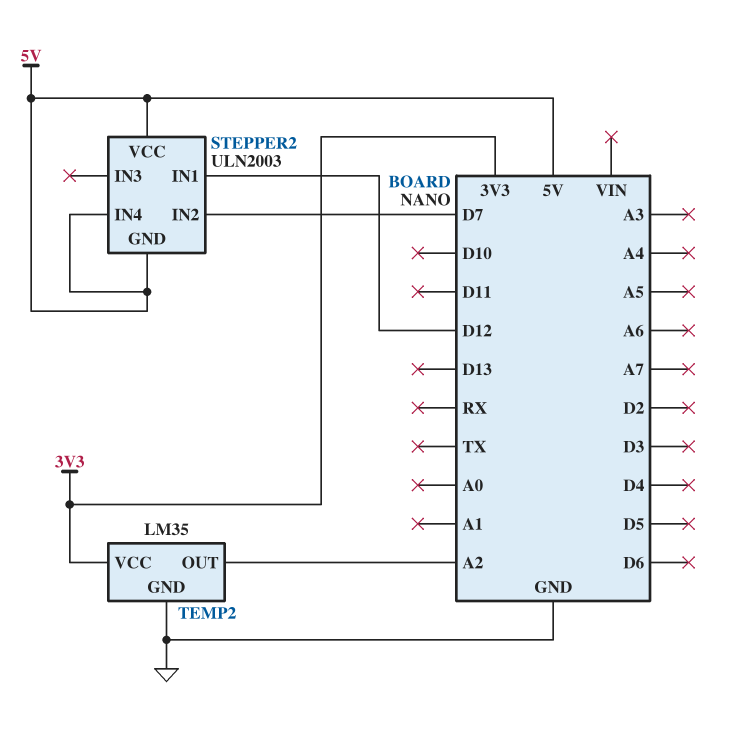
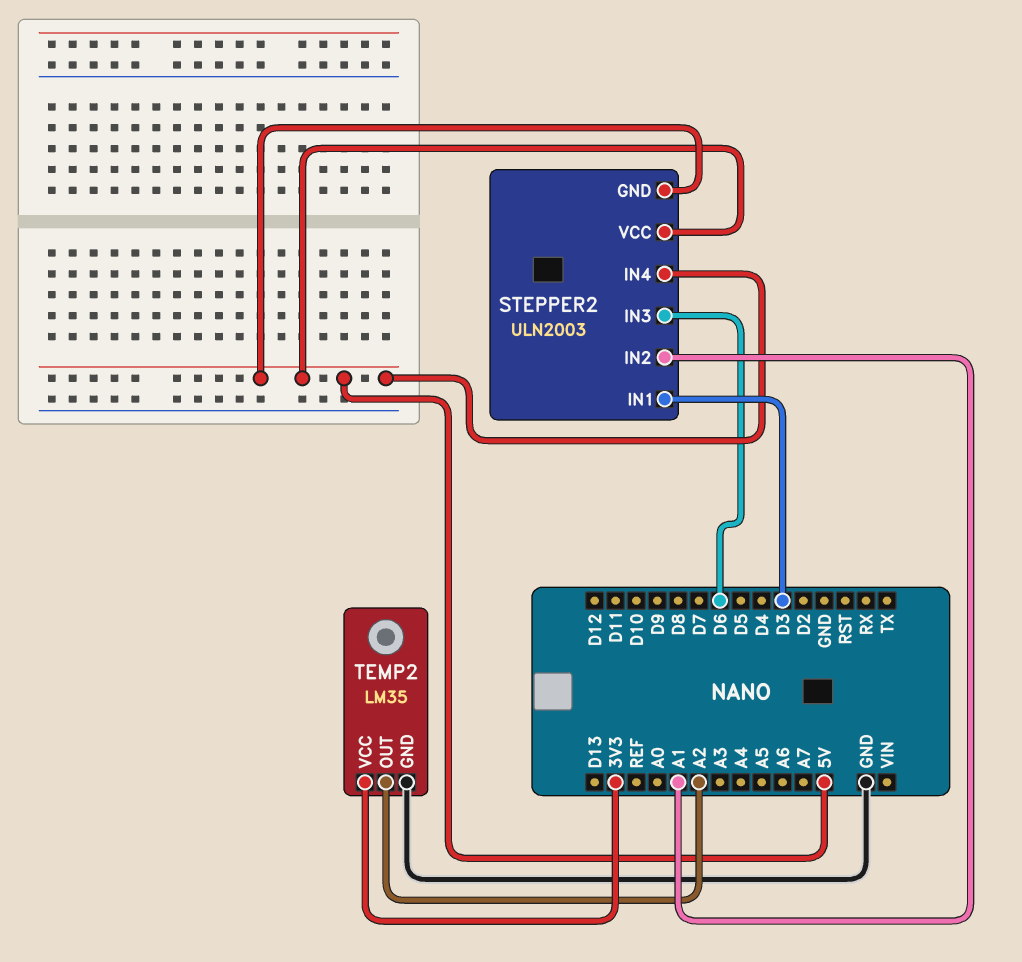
STEPPER2 pin IN1: D12 -> D3
STEPPER2 pin IN2: D7 -> A1
STEPPER2 pin IN3: none -> D6

